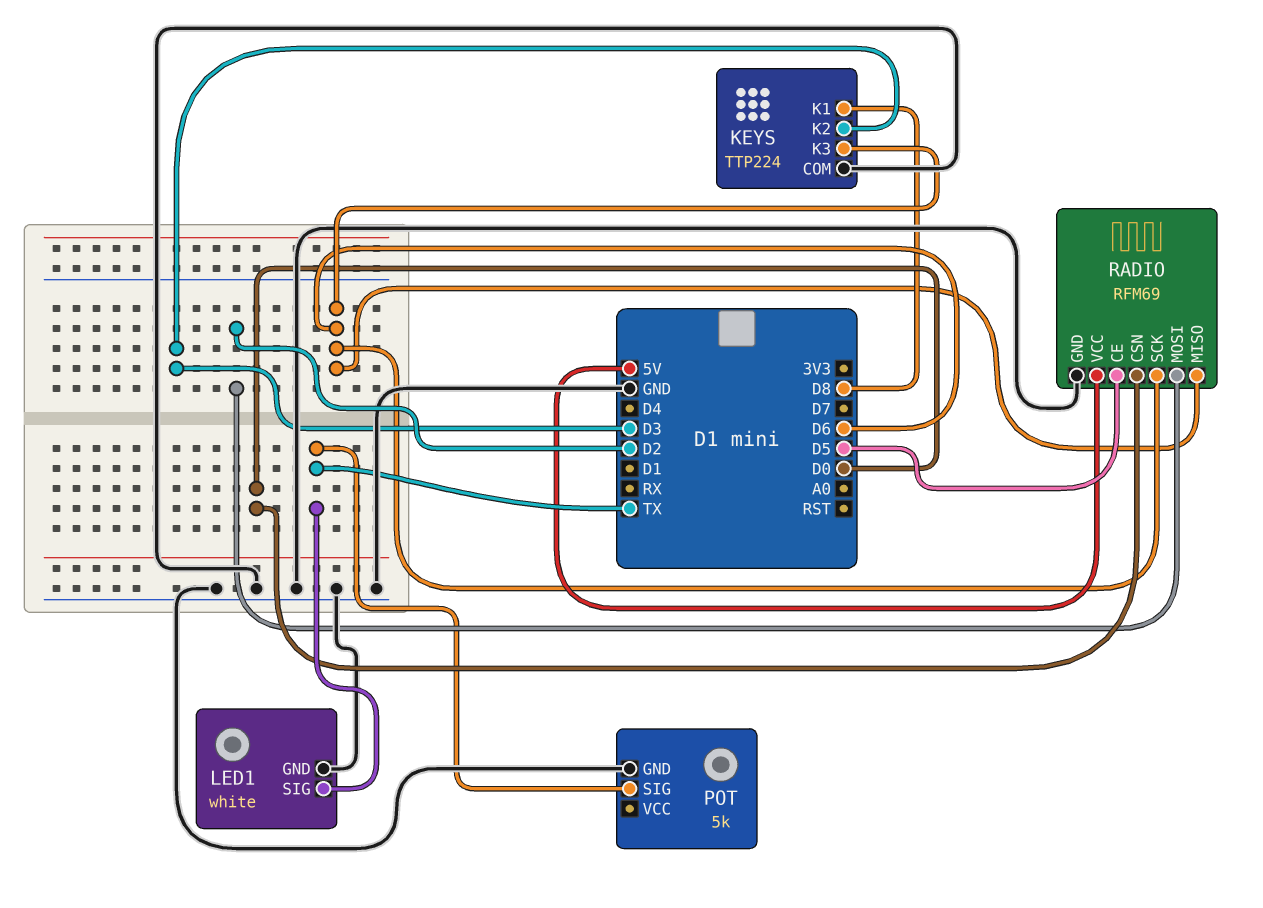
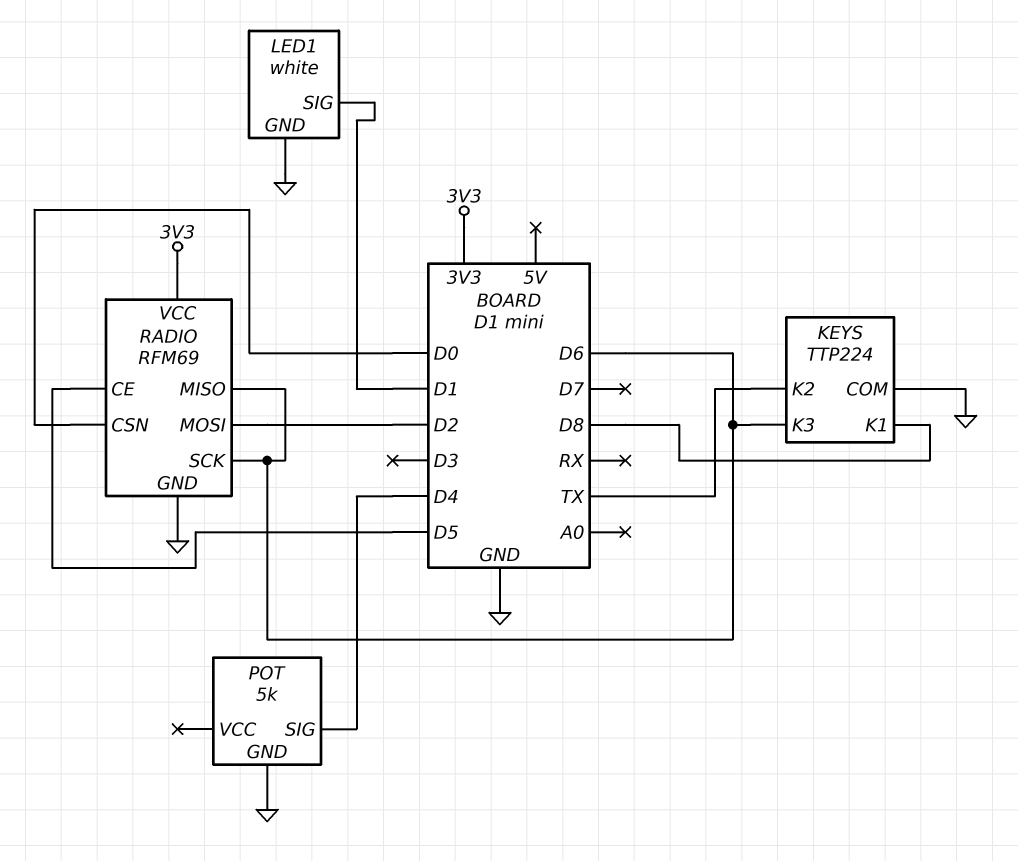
KEYS pin K2: D3 -> TX
LED1 pin SIG: TX -> D1
POT pin SIG: TX -> D4
RADIO pin VCC: 5V -> 3V3

